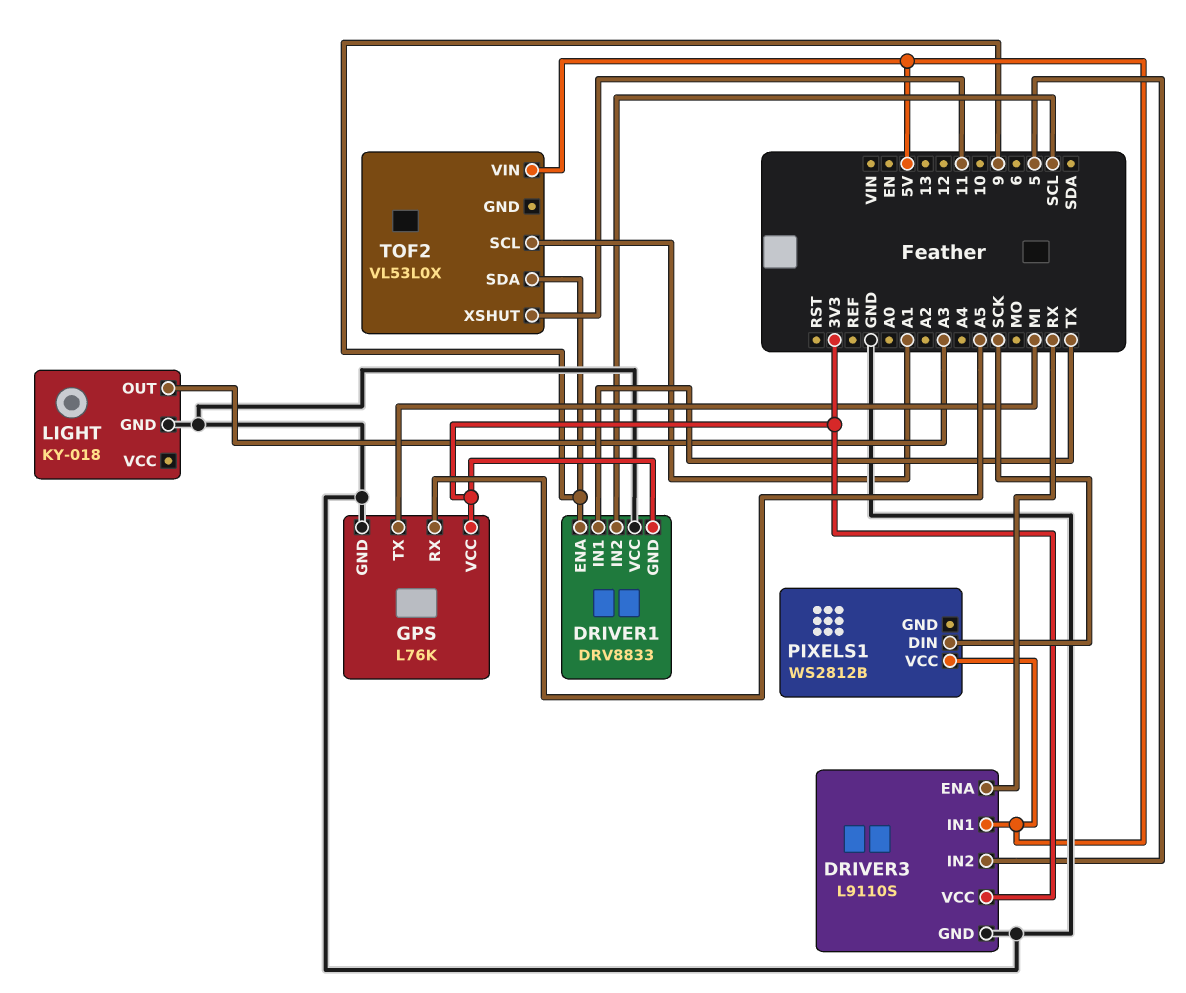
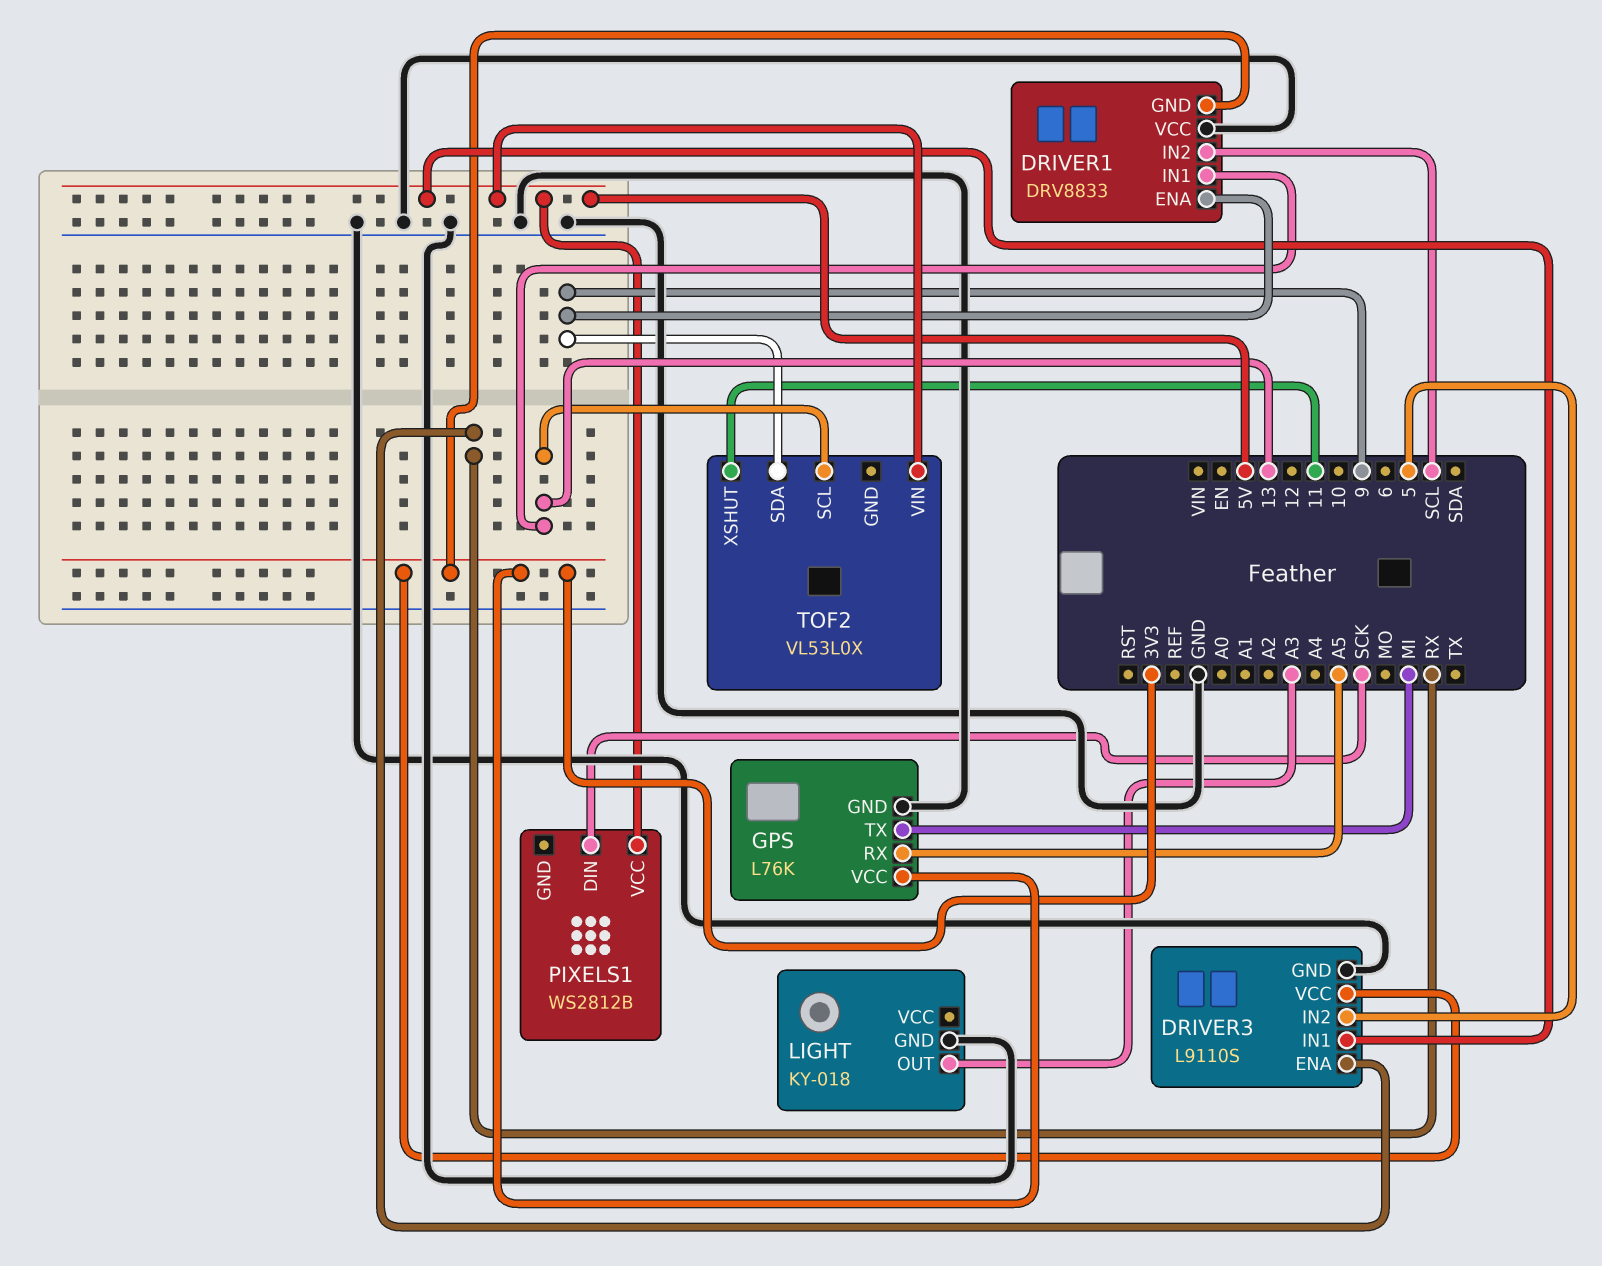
DRIVER1 pin IN1: TX -> 13
TOF2 pin SCL: A1 -> 13

